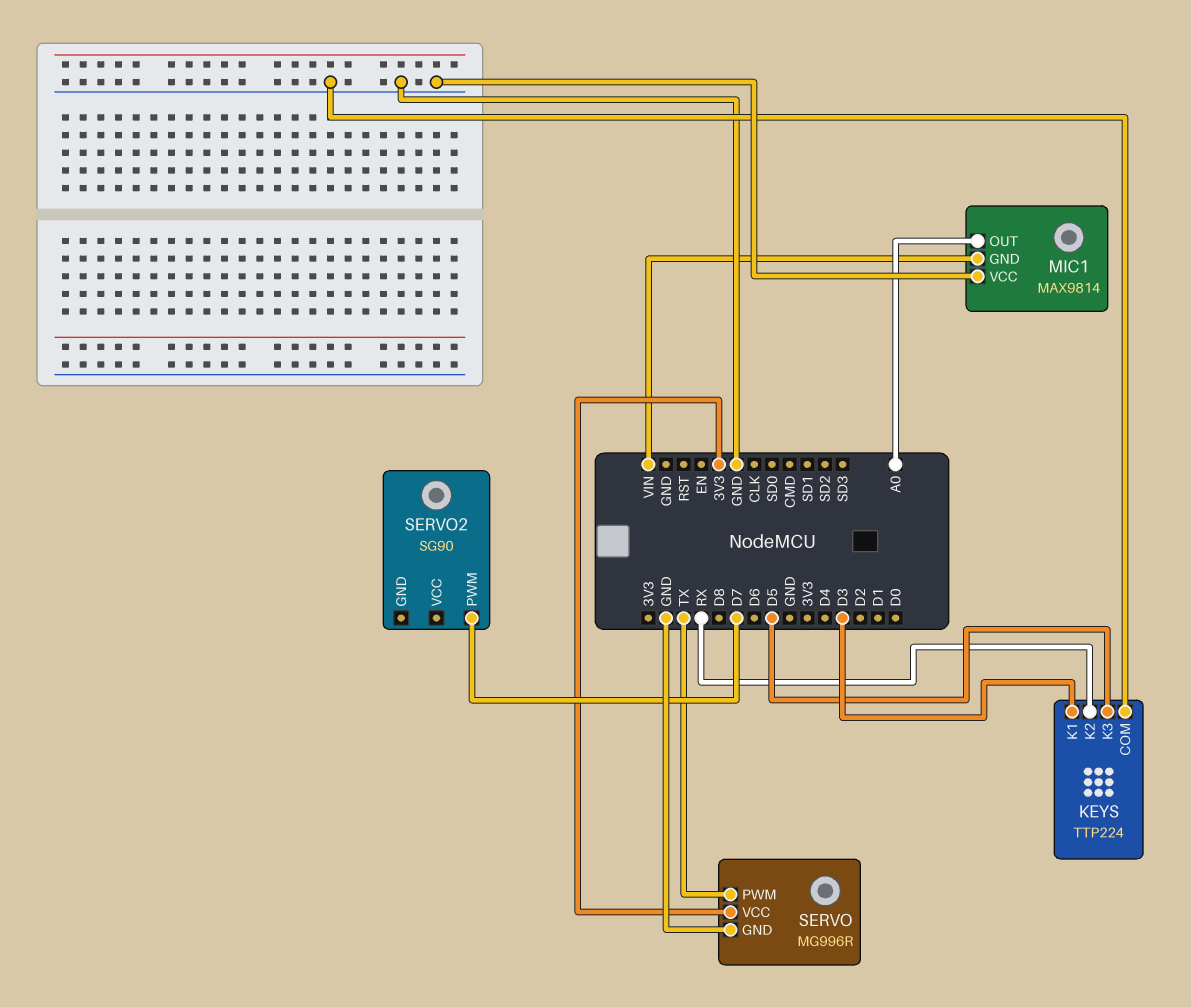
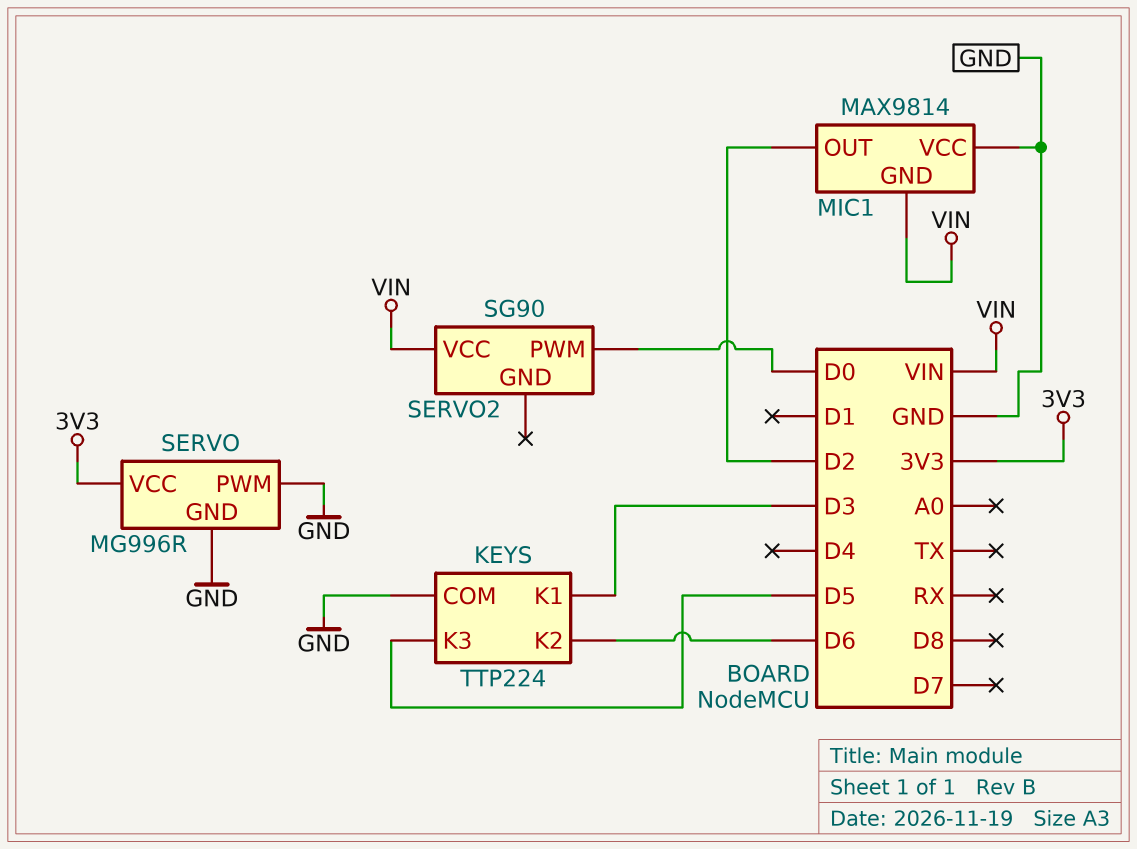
KEYS pin K2: RX -> D6
MIC1 pin OUT: A0 -> D2
SERVO pin PWM: TX -> GND
SERVO2 pin PWM: D7 -> D0
SERVO2 pin VCC: none -> VIN

